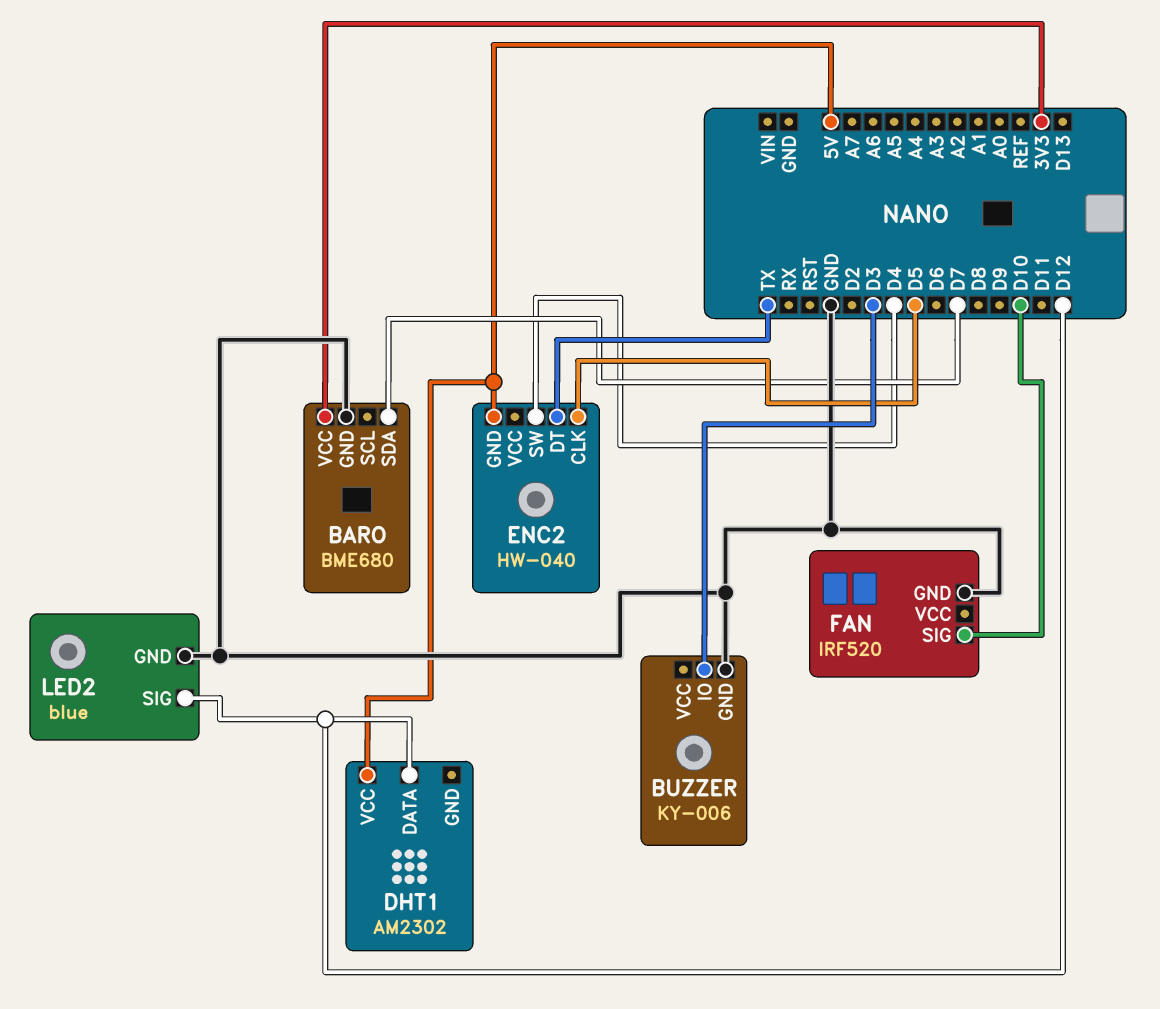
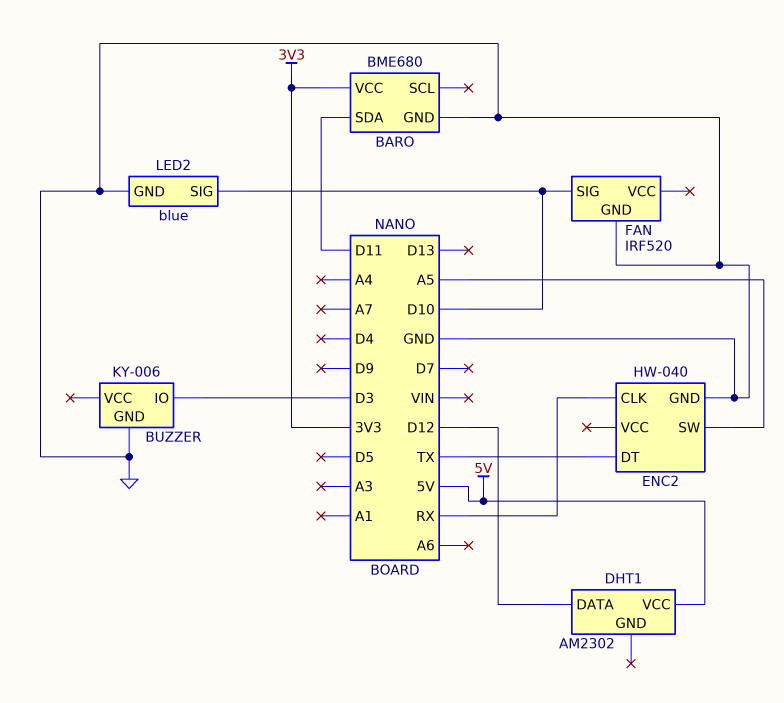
BARO pin SDA: D7 -> D11
ENC2 pin CLK: D5 -> RX
ENC2 pin GND: 5V -> GND
ENC2 pin SW: D4 -> A5
LED2 pin SIG: D12 -> D10

